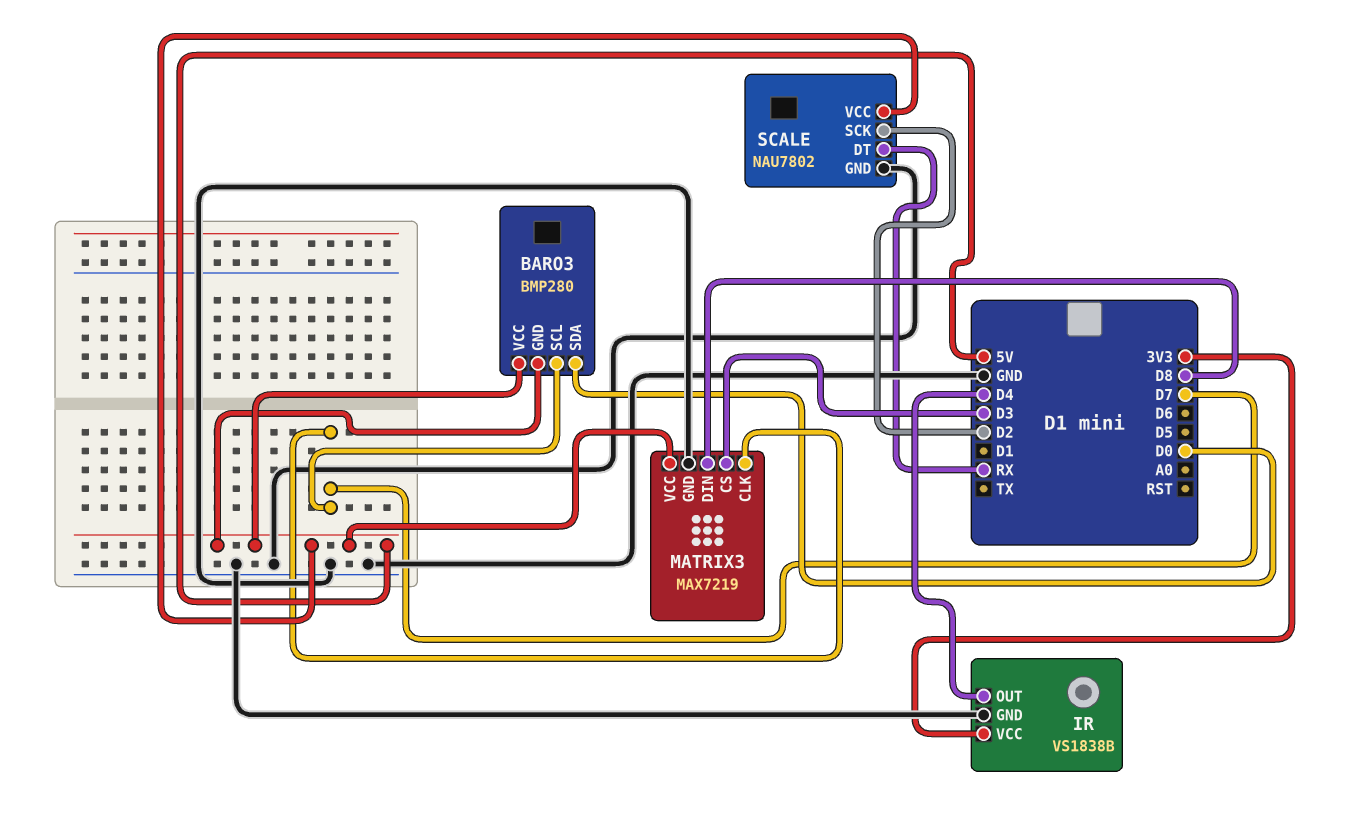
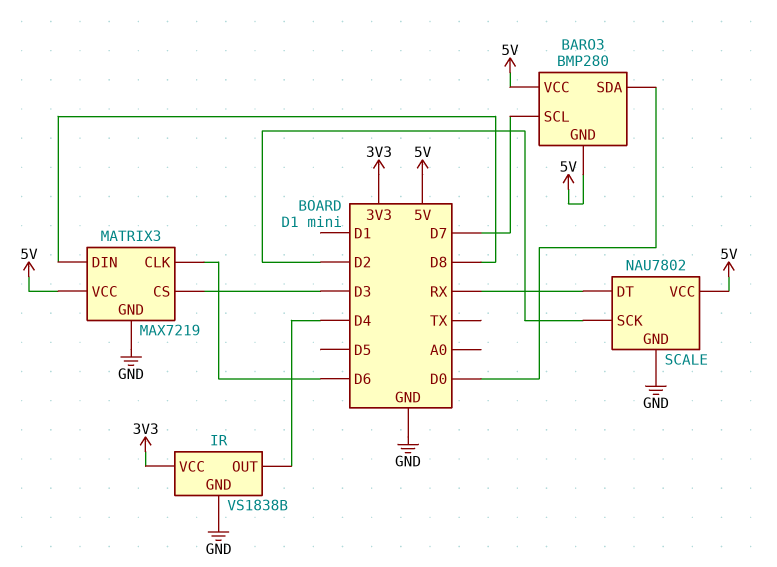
MATRIX3 pin CLK: D7 -> D6

